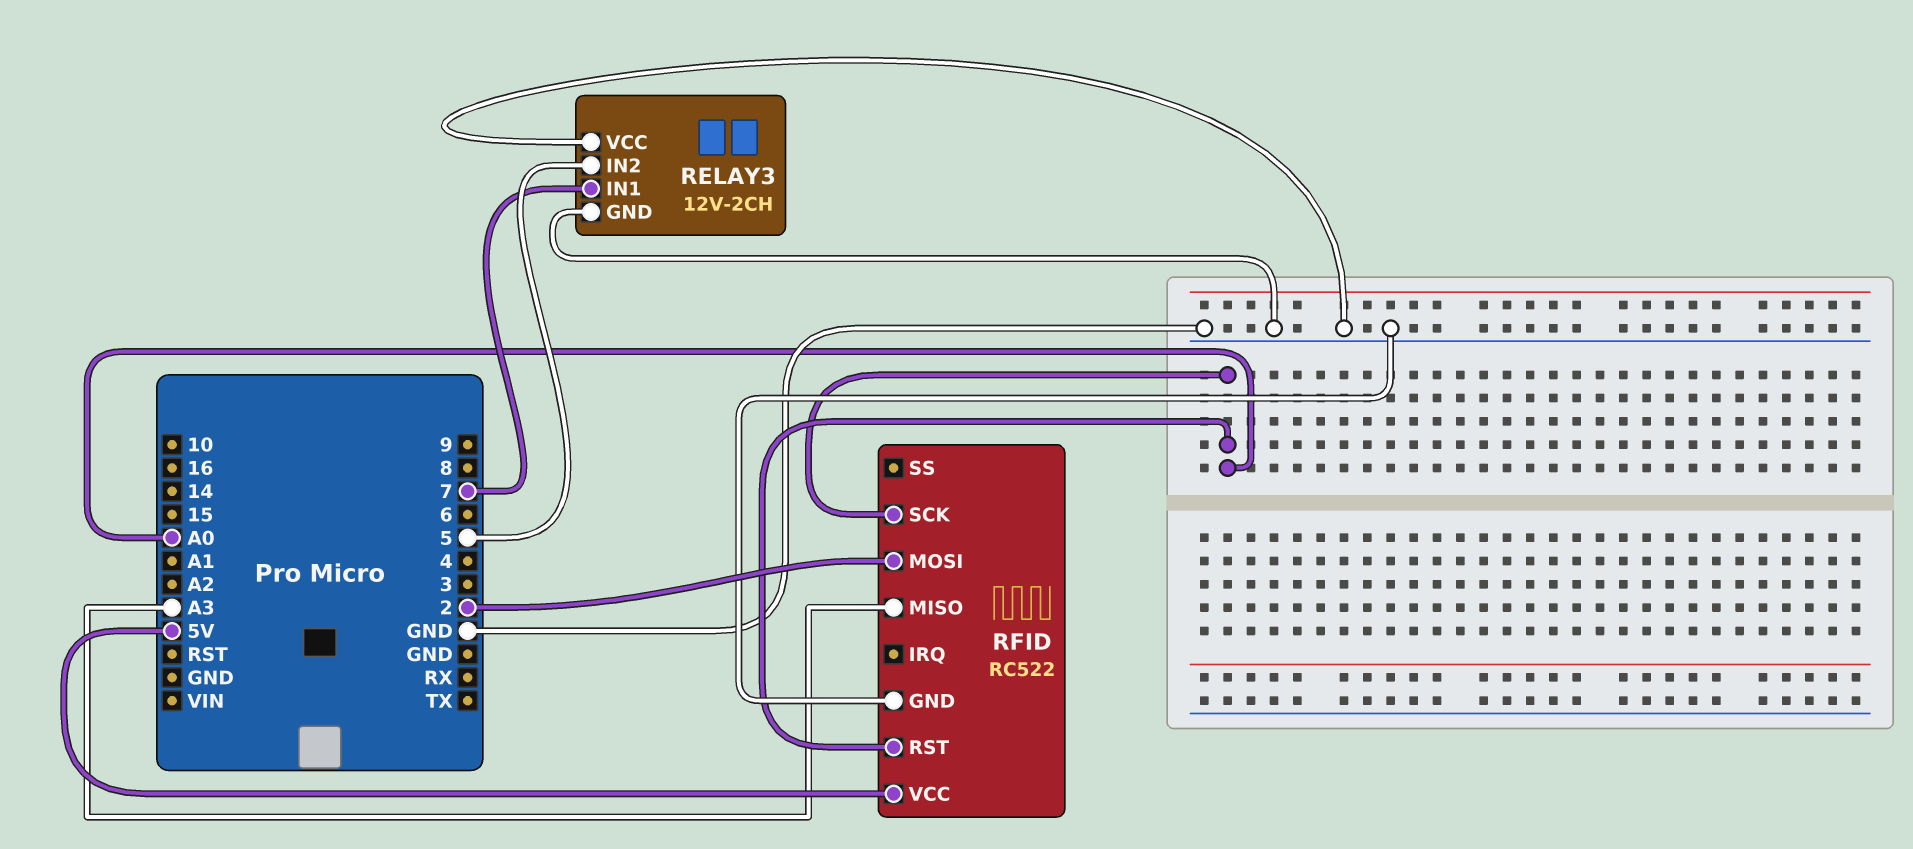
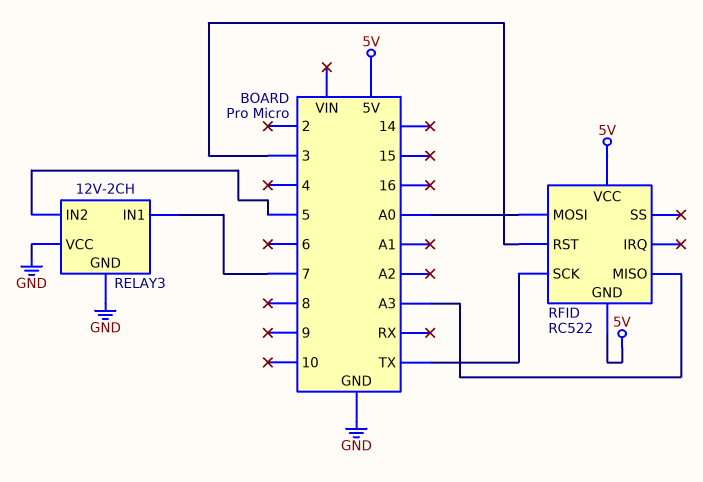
RFID pin GND: GND -> 5V
RFID pin MOSI: 2 -> A0
RFID pin RST: A0 -> 3
RFID pin SCK: A0 -> TX

